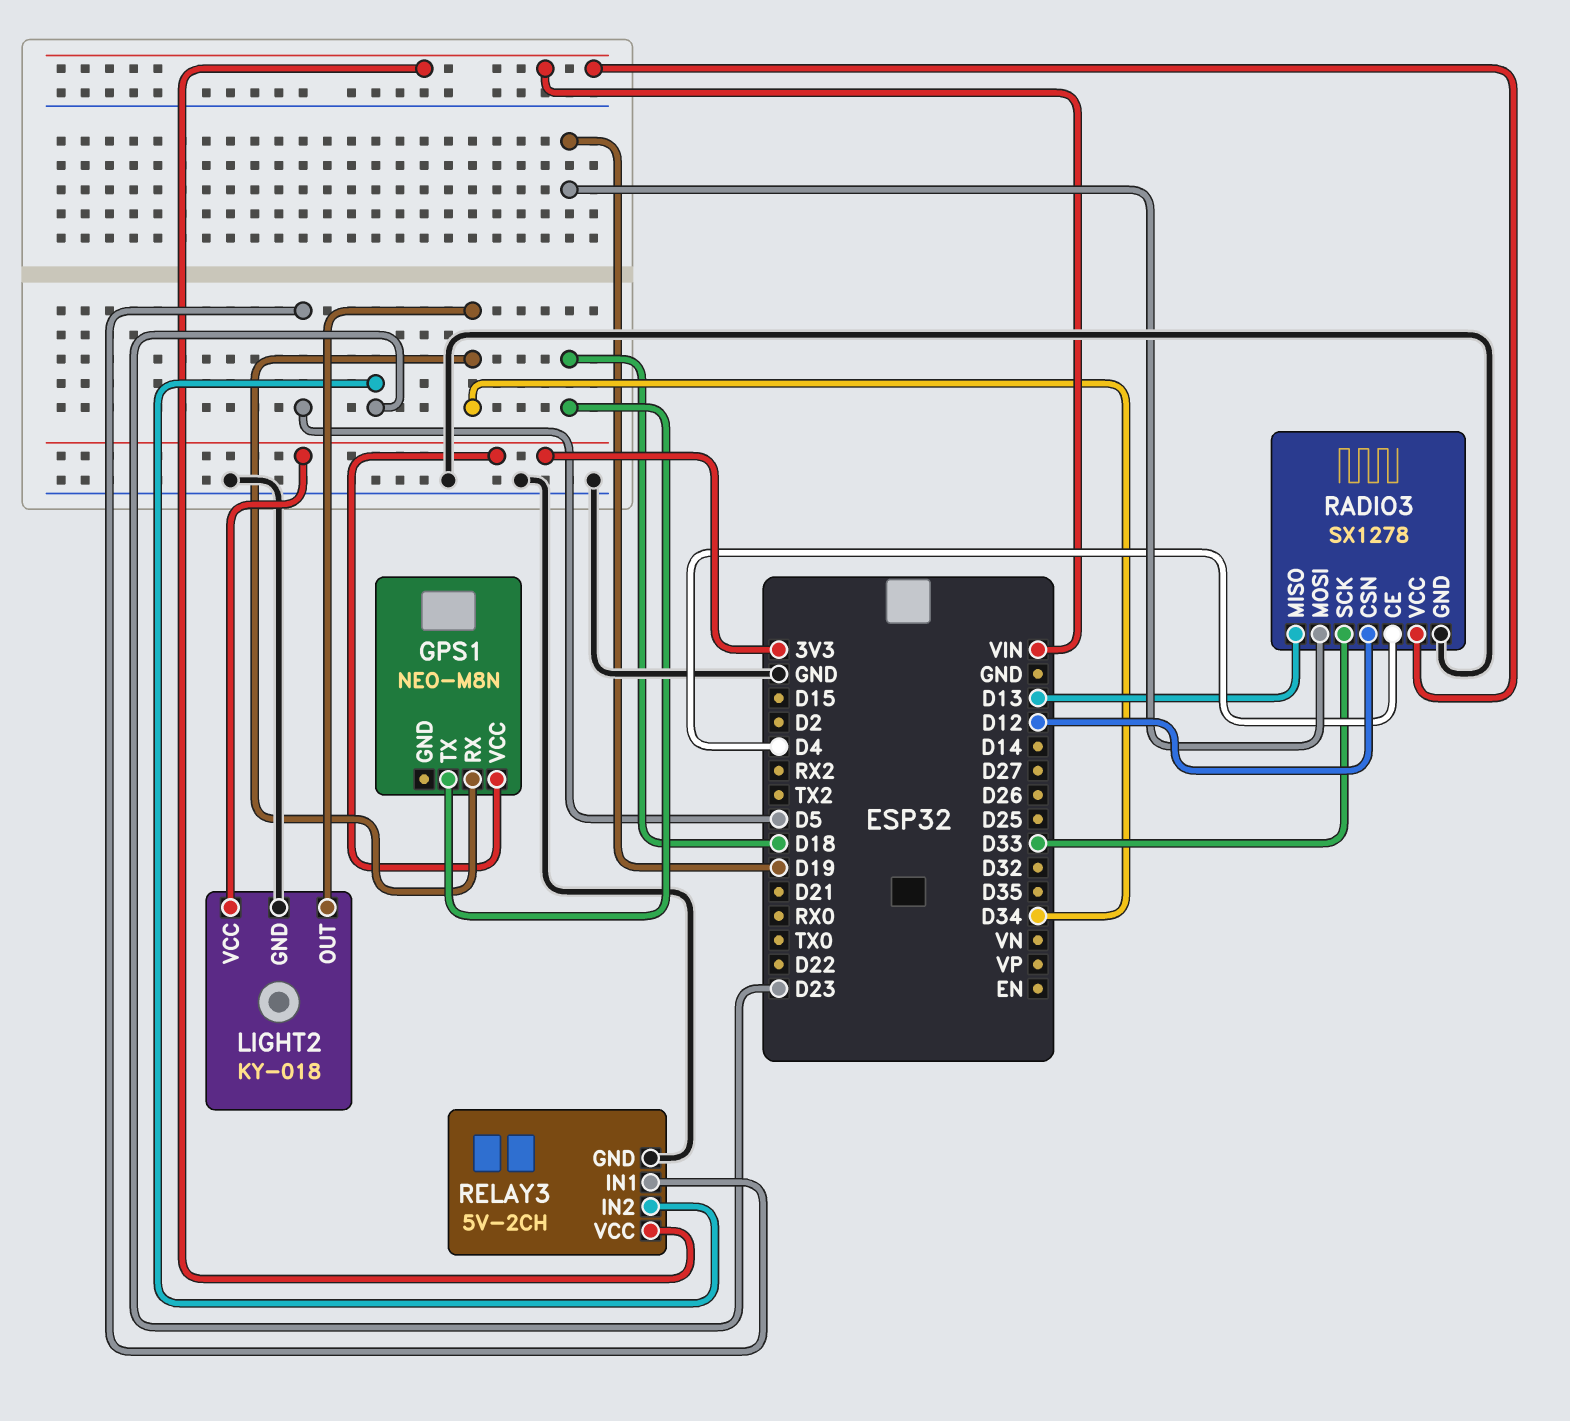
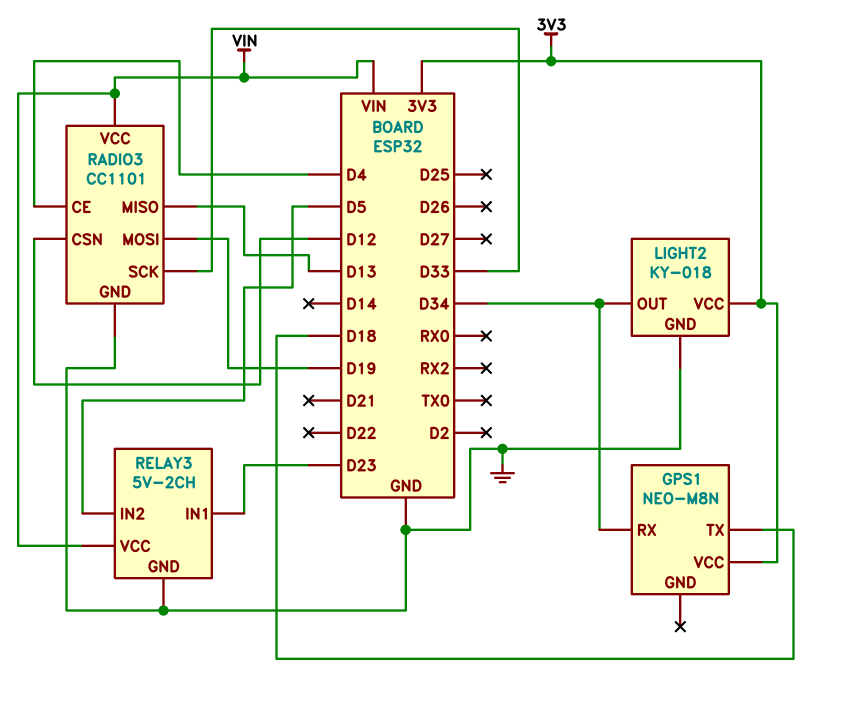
RADIO3: SX1278 -> CC1101
RELAY3 pin IN1: D5 -> D23
RELAY3 pin IN2: D23 -> D5

